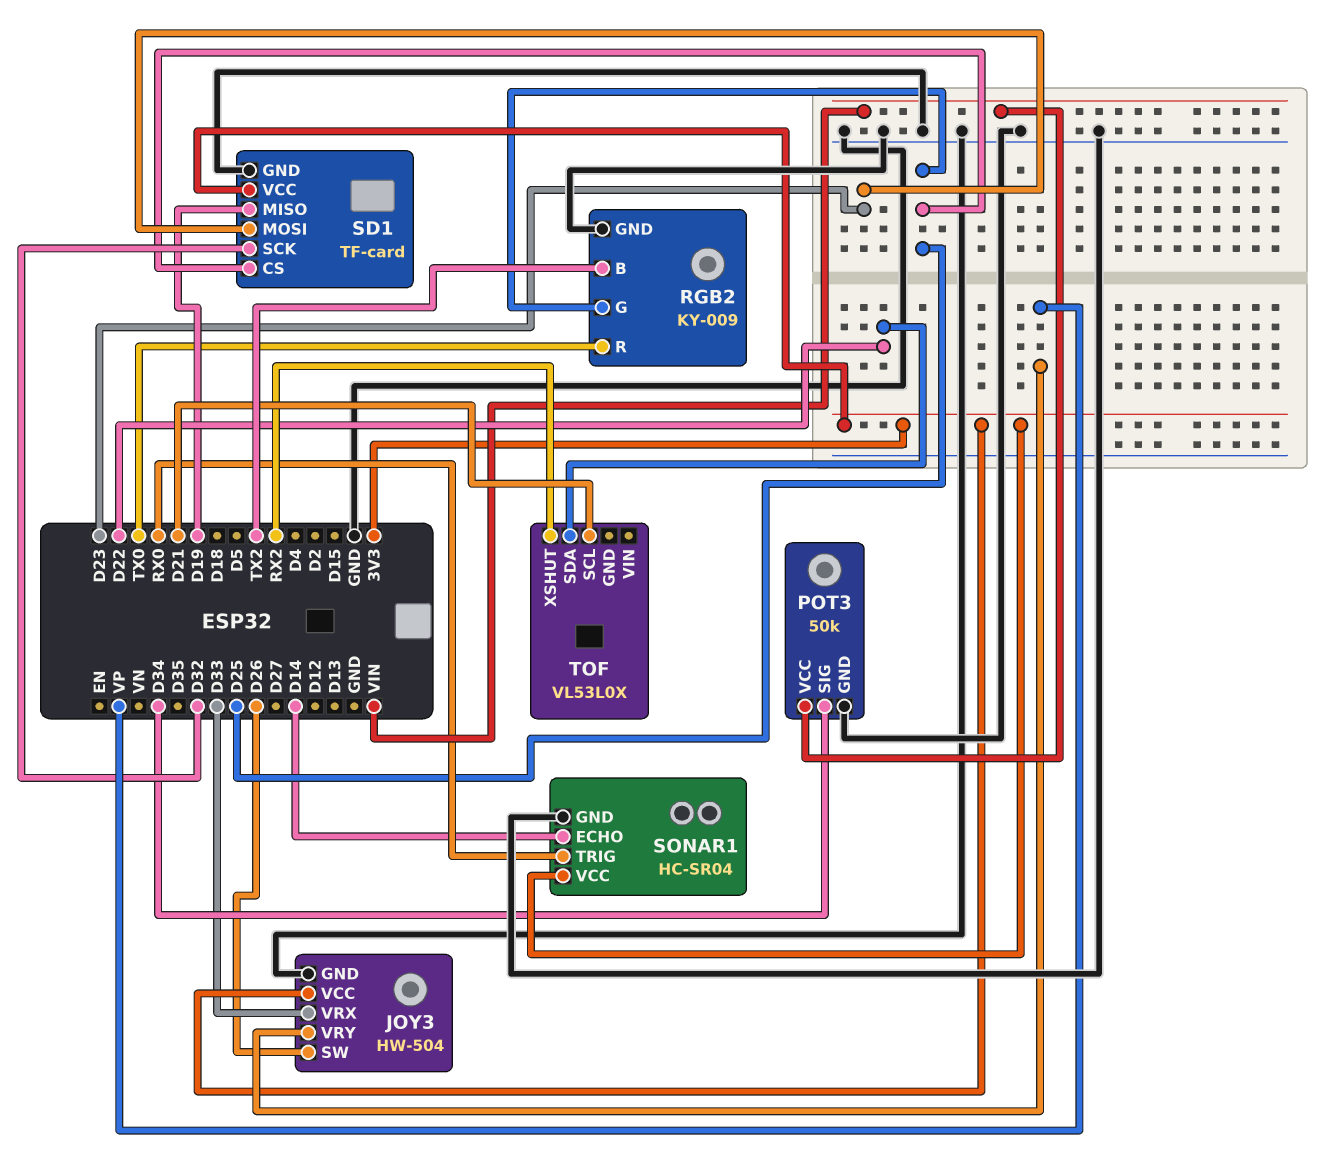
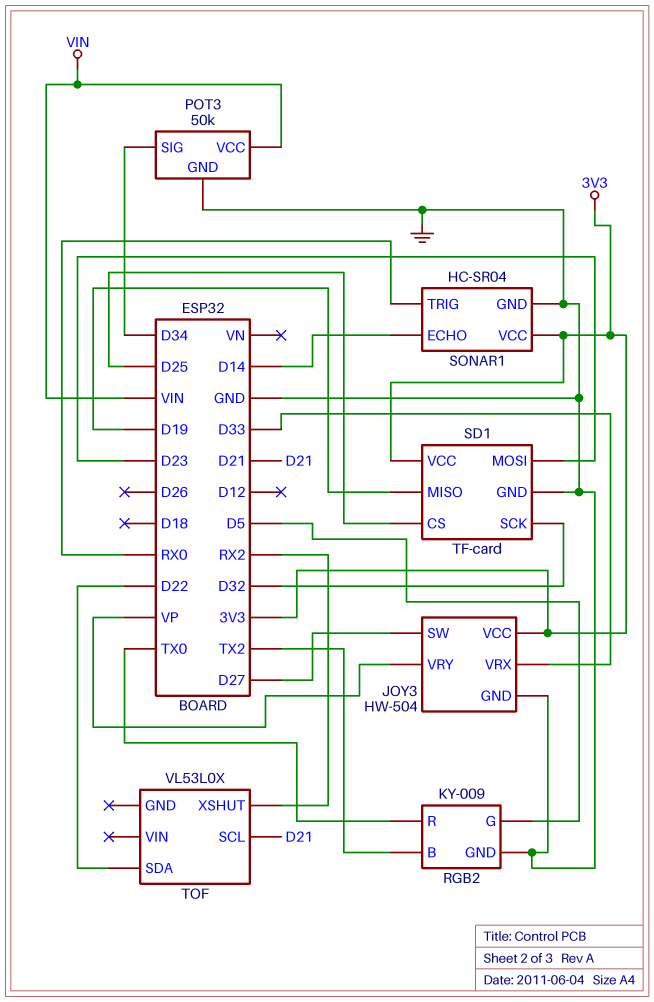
JOY3 pin SW: D26 -> D27
RGB2 pin G: D25 -> D5

